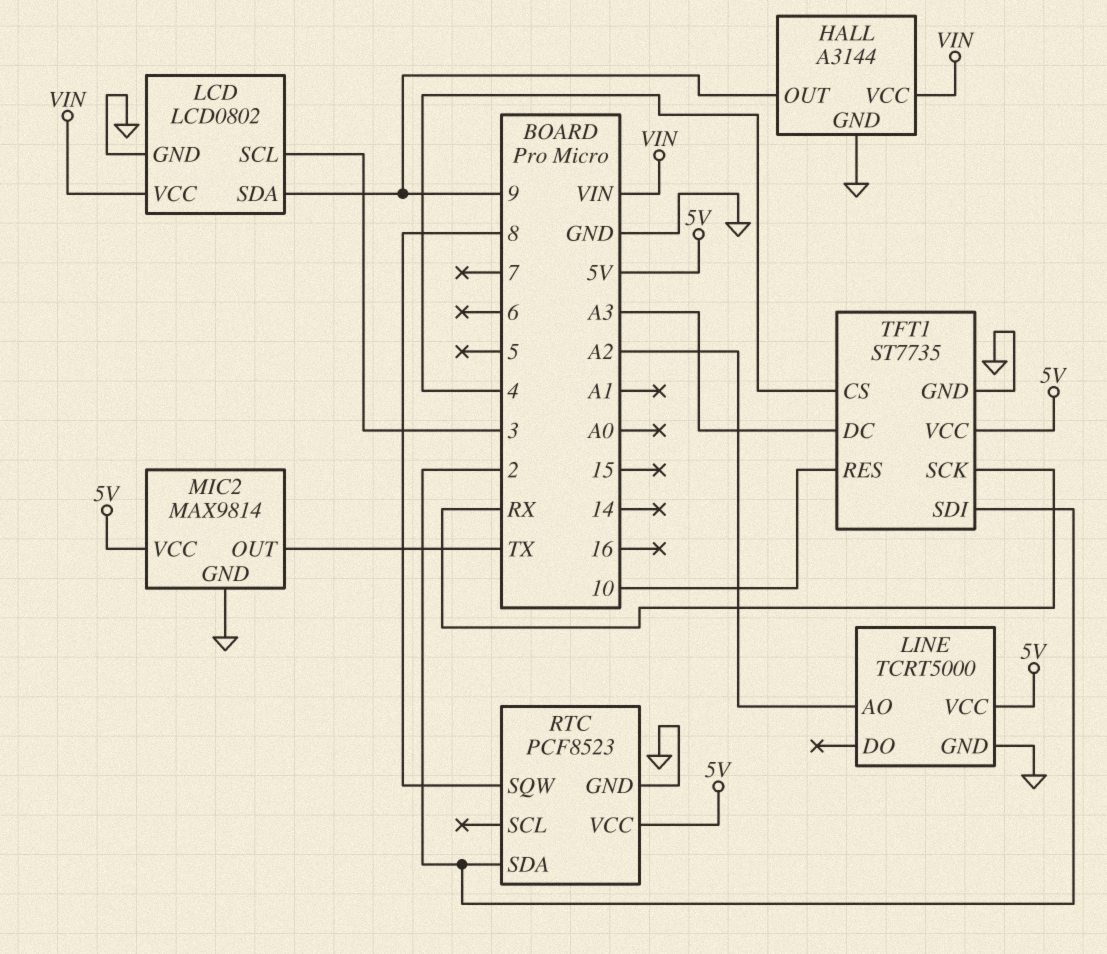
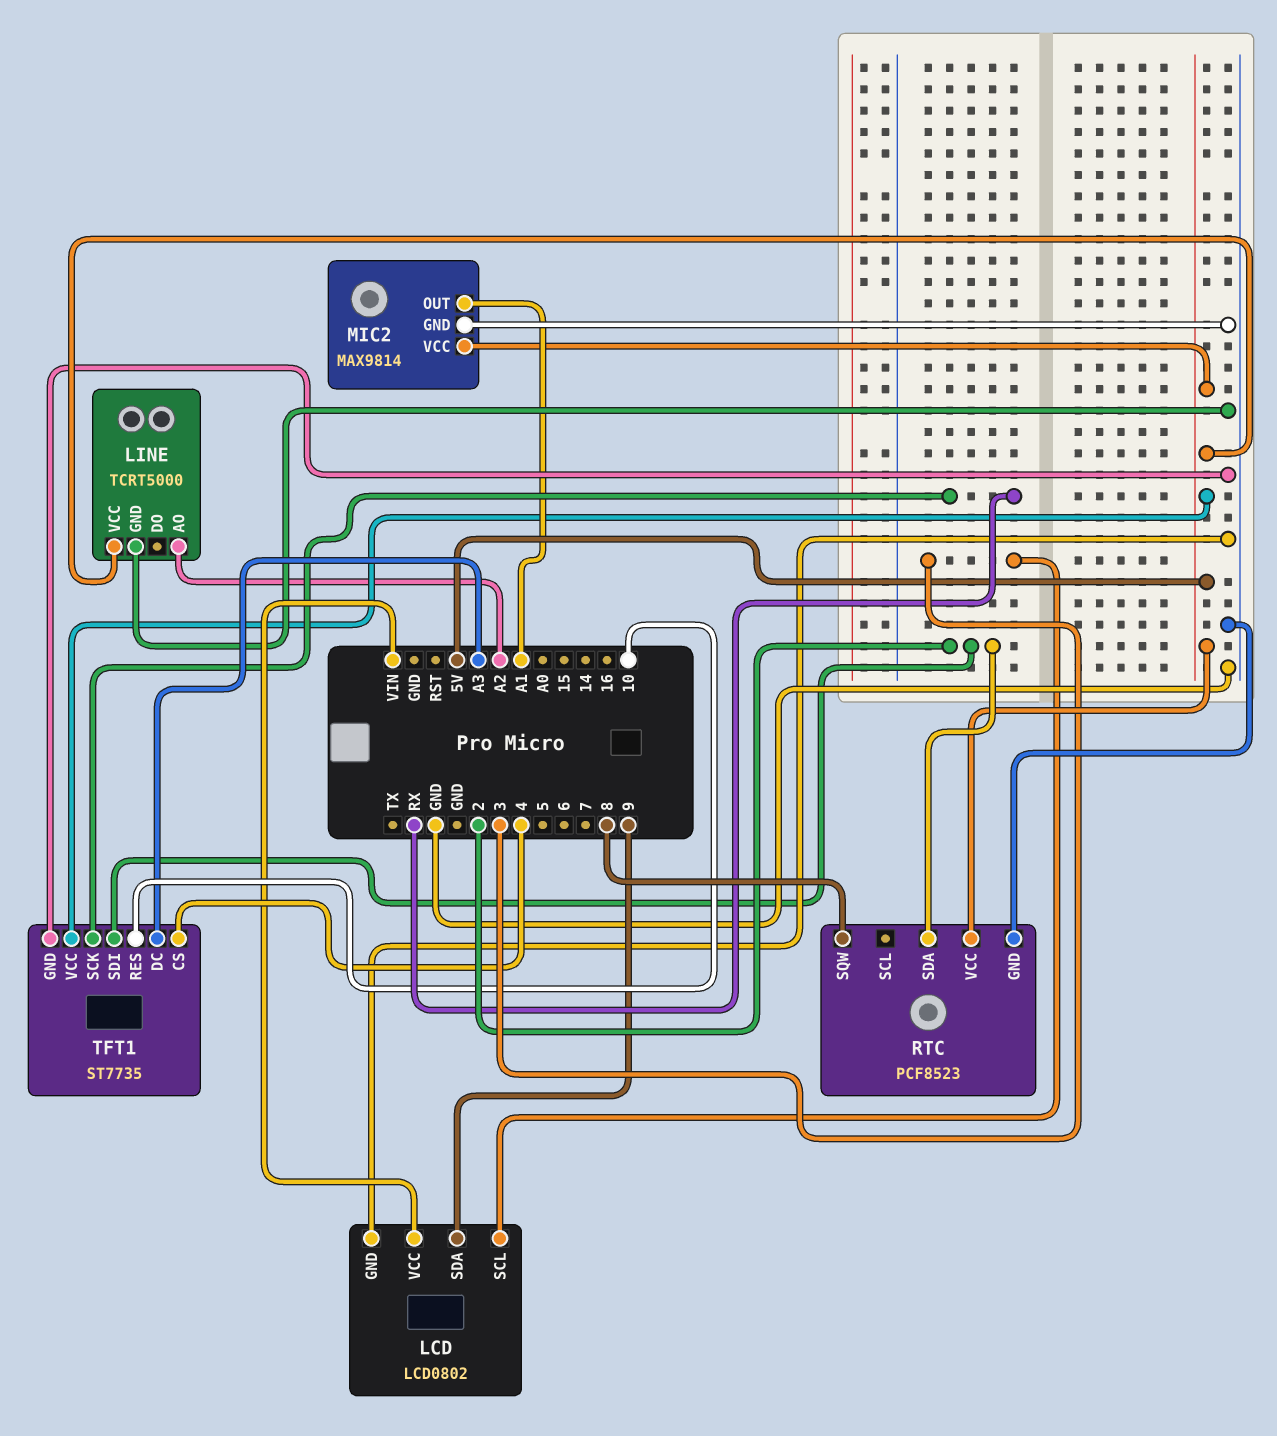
HALL: A3144 -> none
HALL pin GND: GND -> none
HALL pin OUT: 9 -> none
HALL pin VCC: VIN -> none
MIC2 pin OUT: TX -> A1

